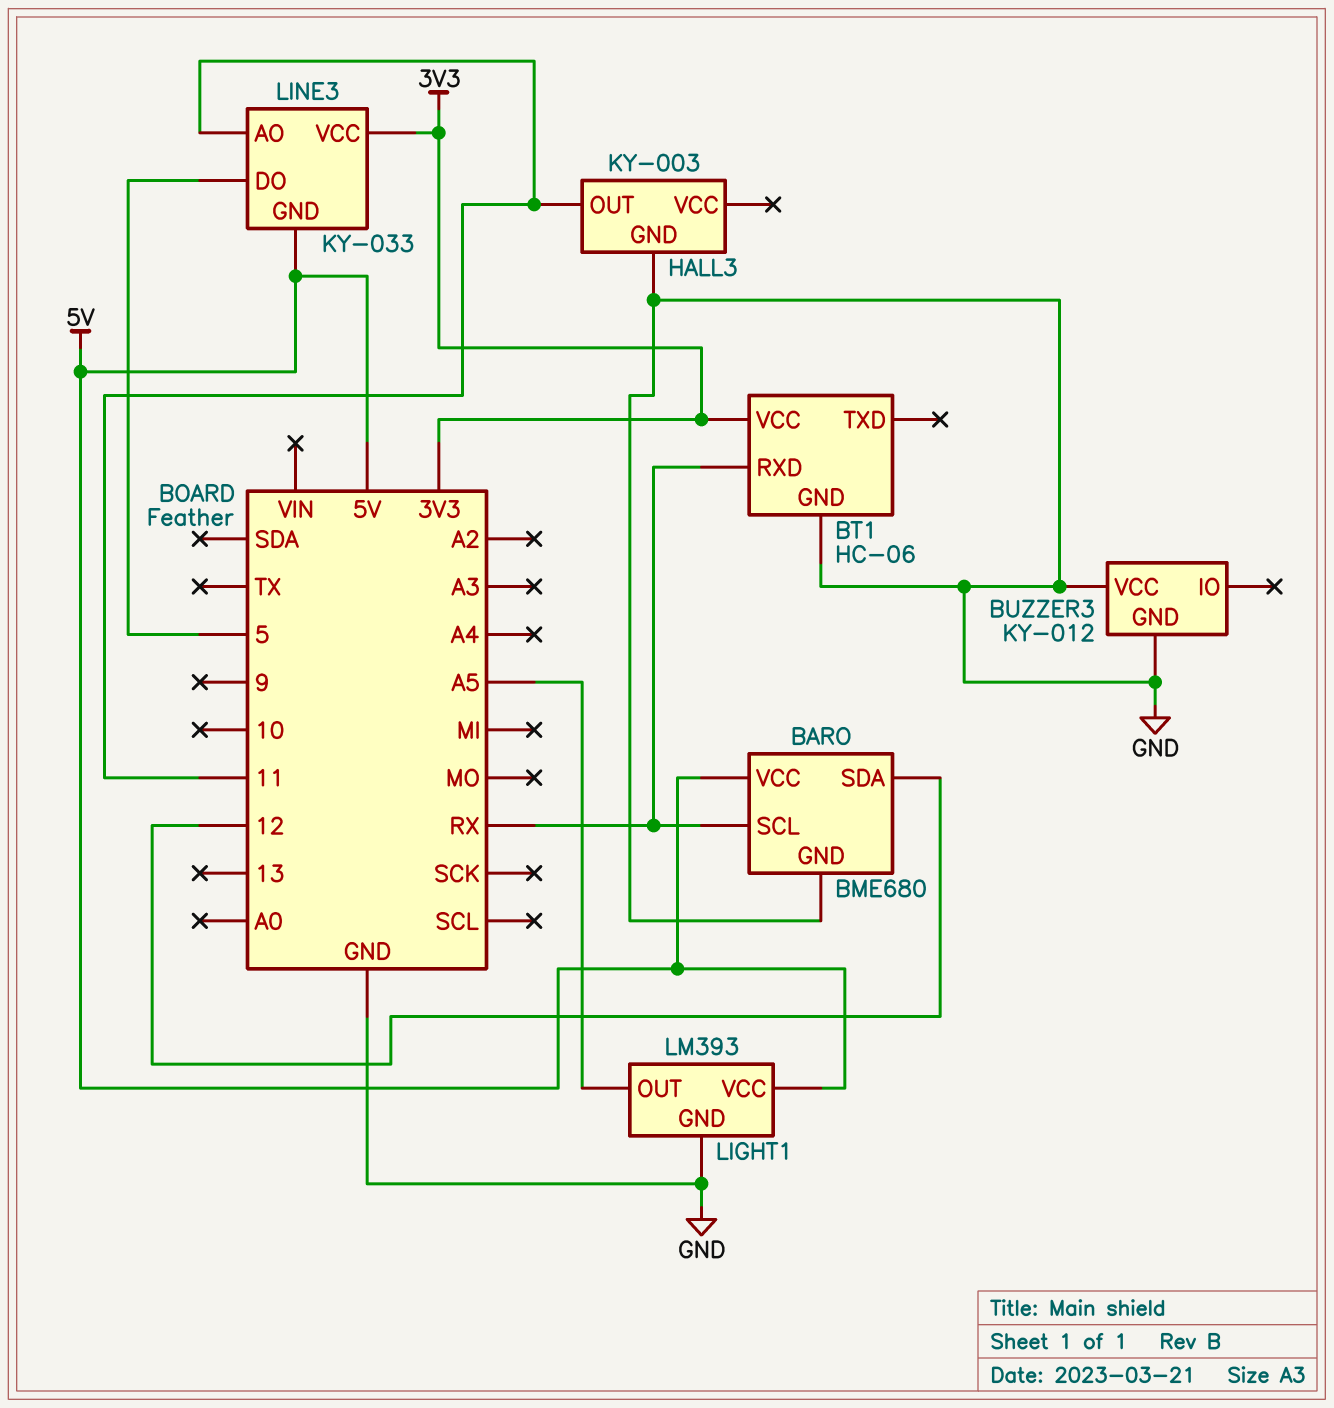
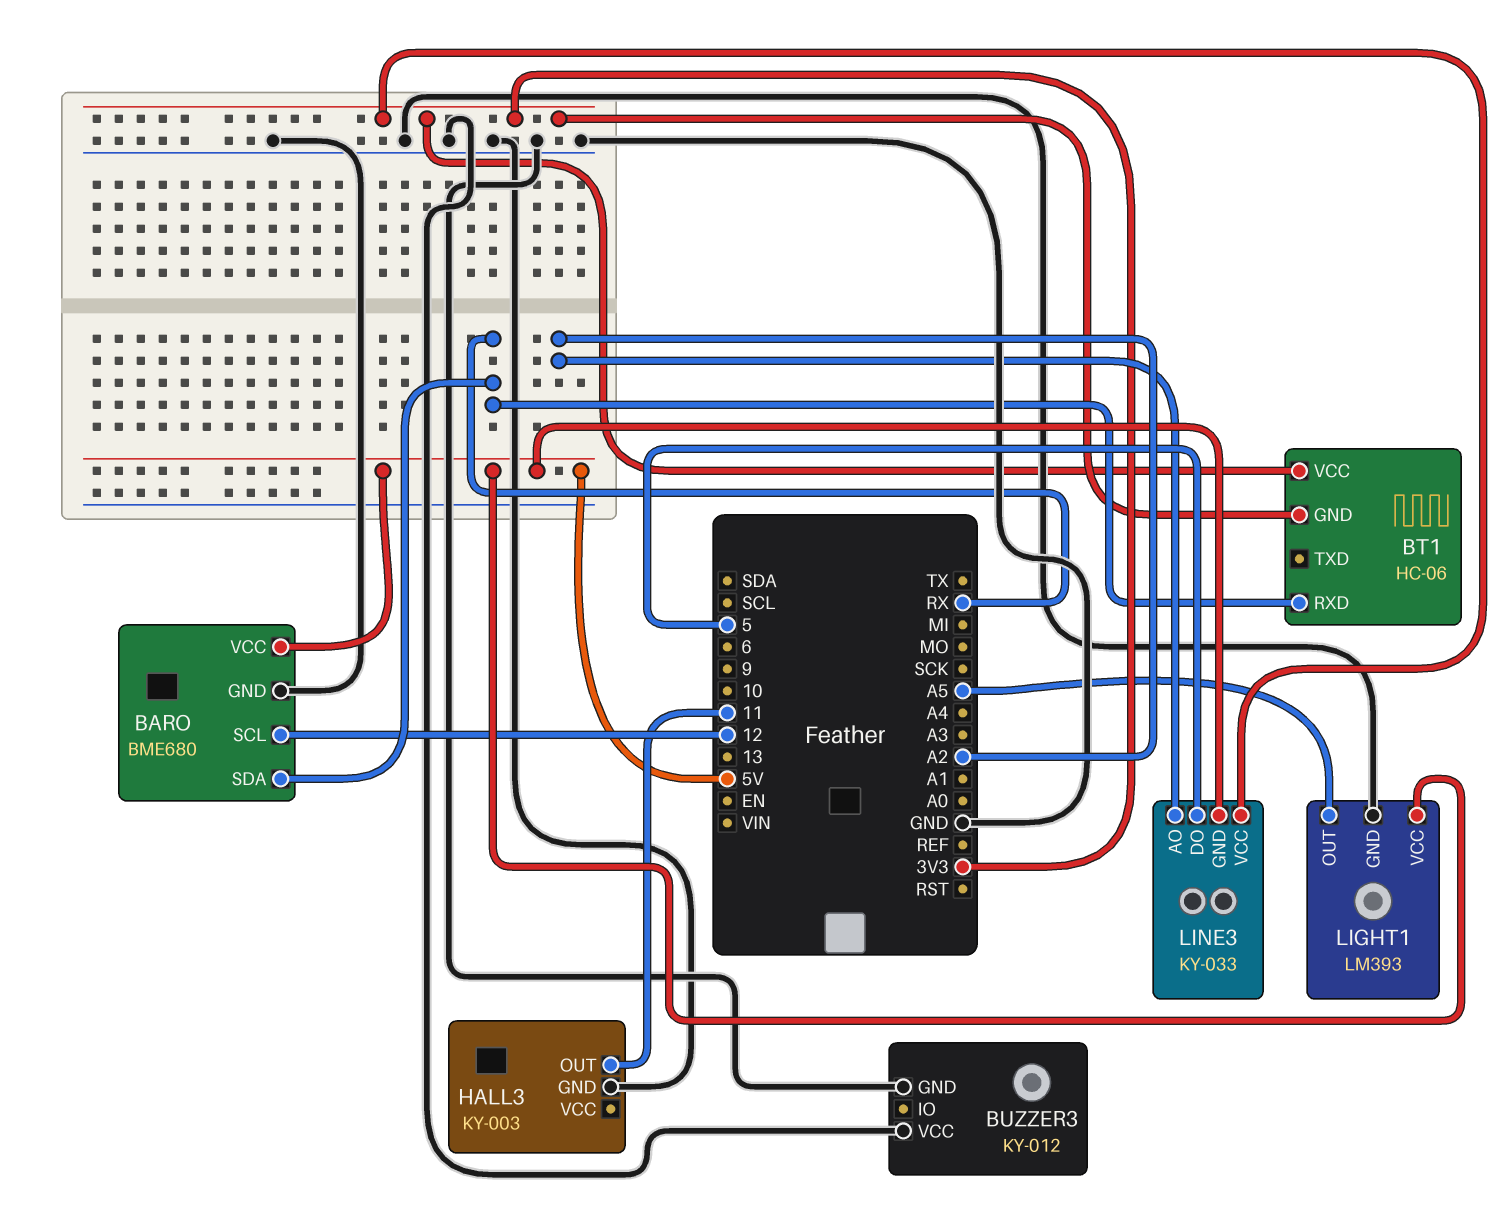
BARO pin SCL: RX -> 12
BARO pin SDA: 12 -> RX
BT1 pin GND: GND -> 3V3
LINE3 pin AO: 11 -> A2

